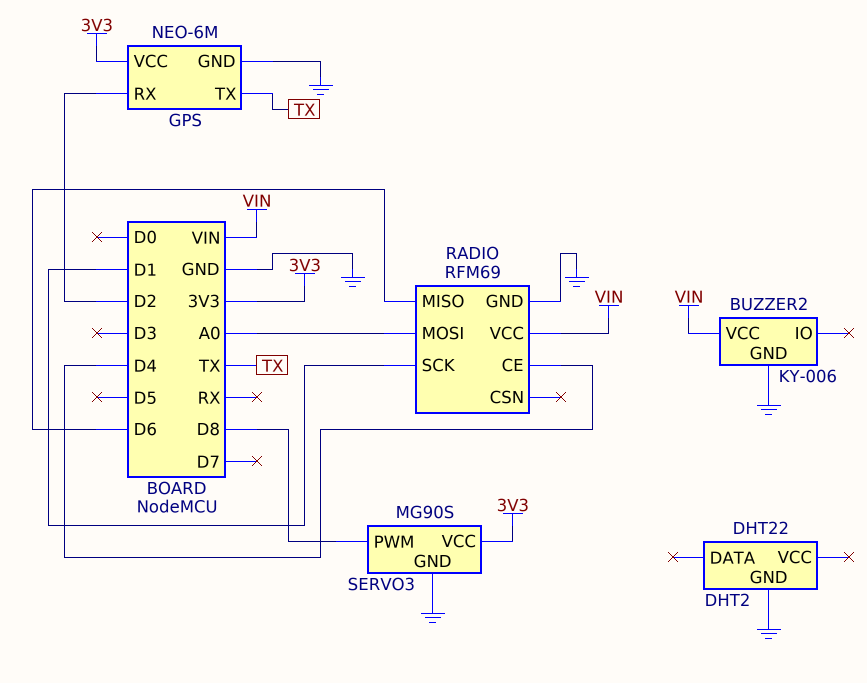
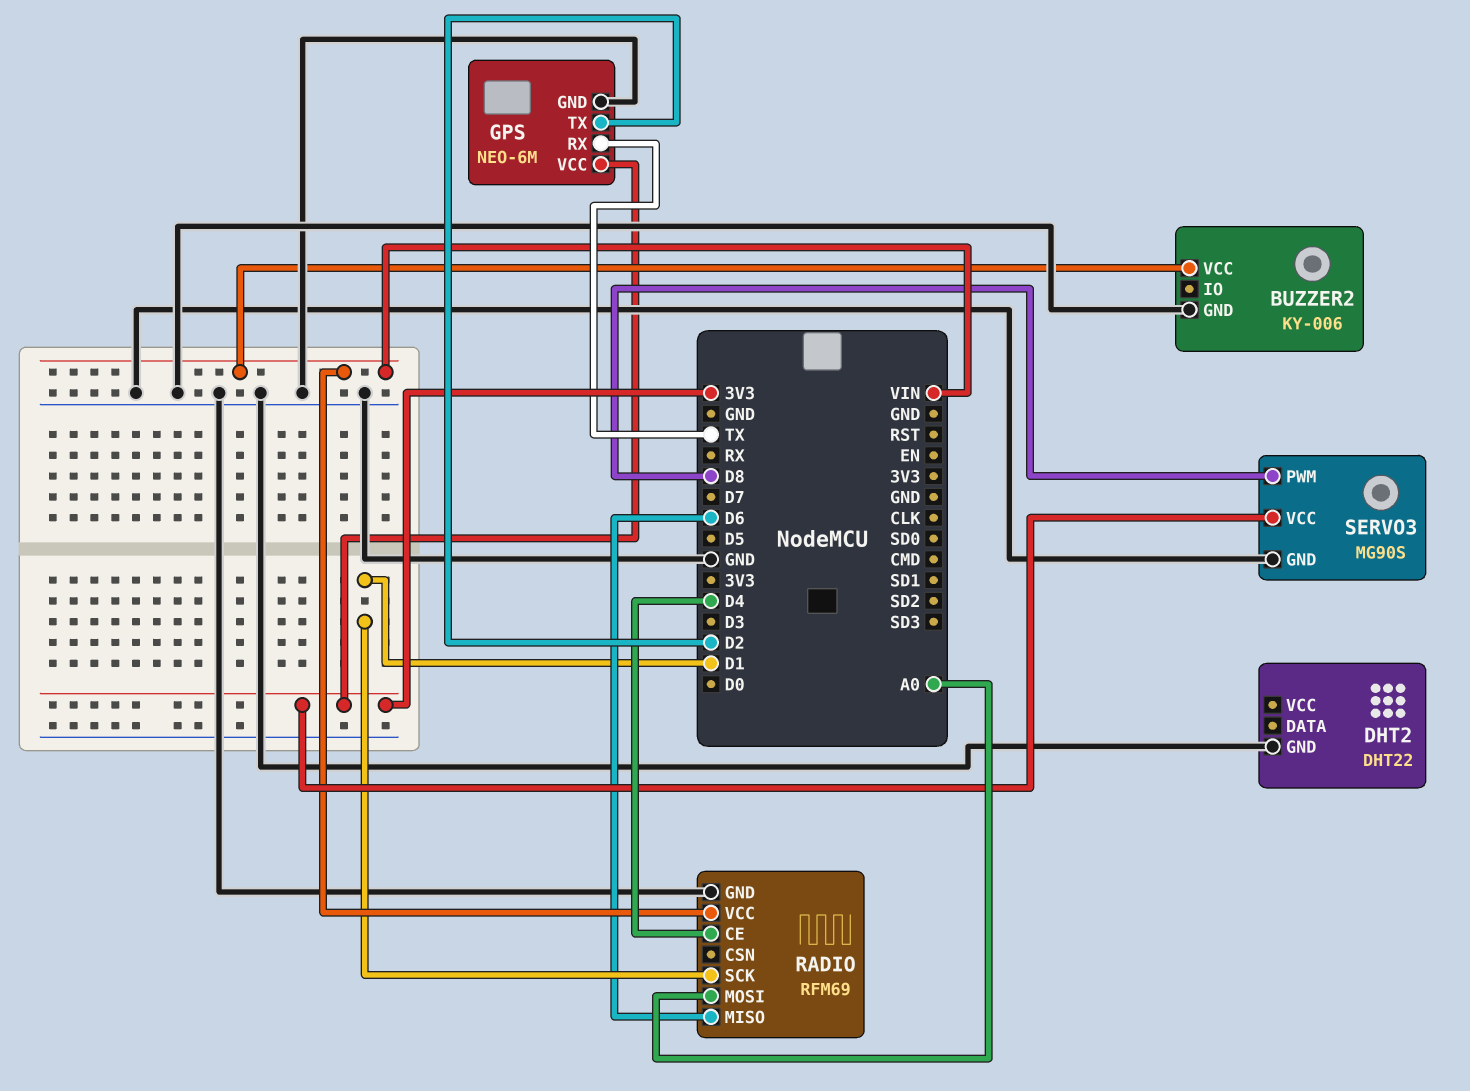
GPS pin RX: D2 -> TX
GPS pin TX: TX -> D2

